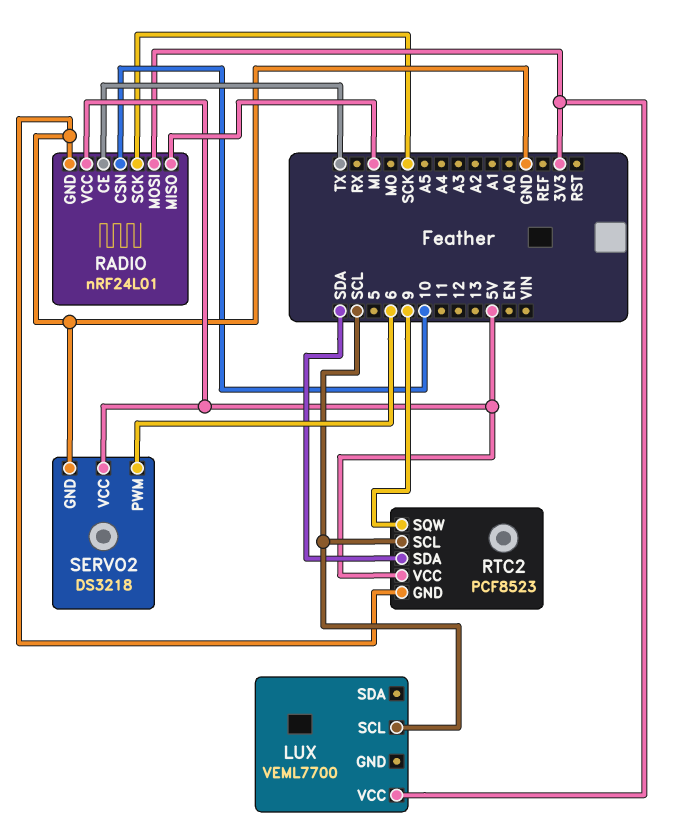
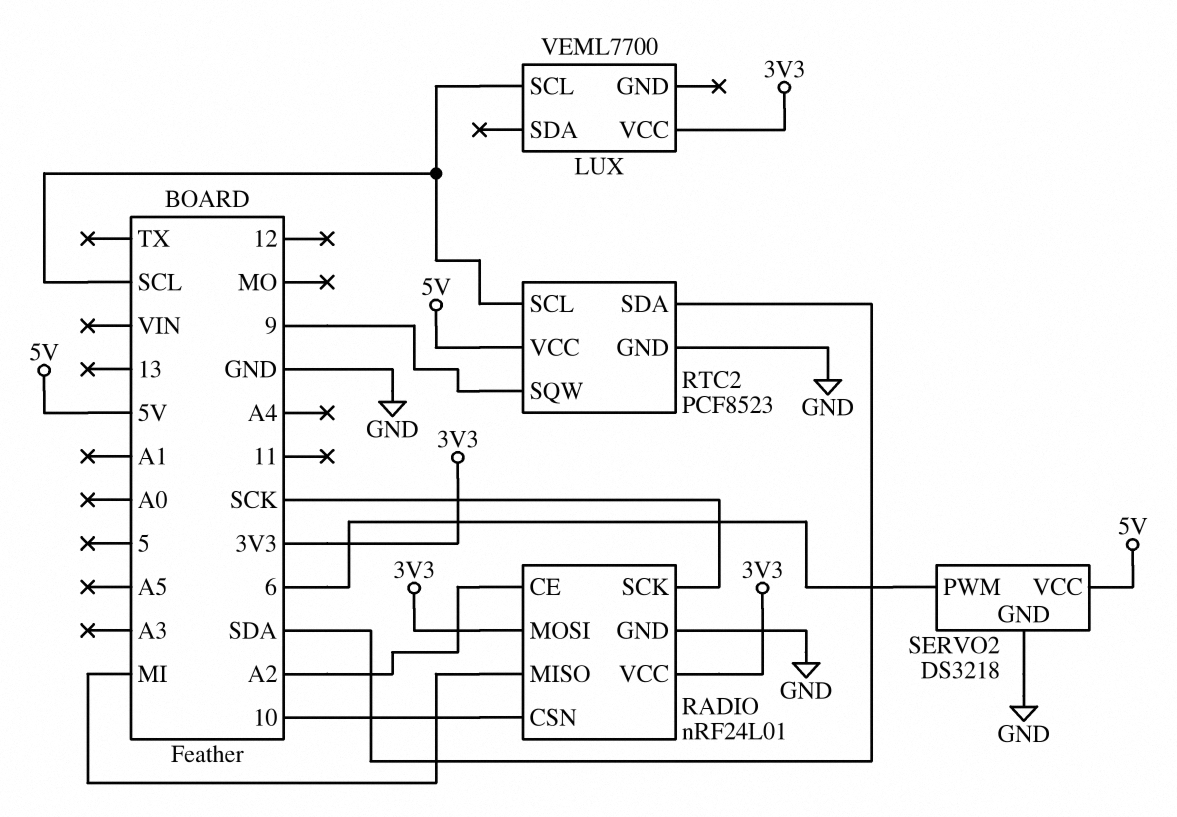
RADIO pin CE: TX -> A2
RADIO pin VCC: 5V -> 3V3

